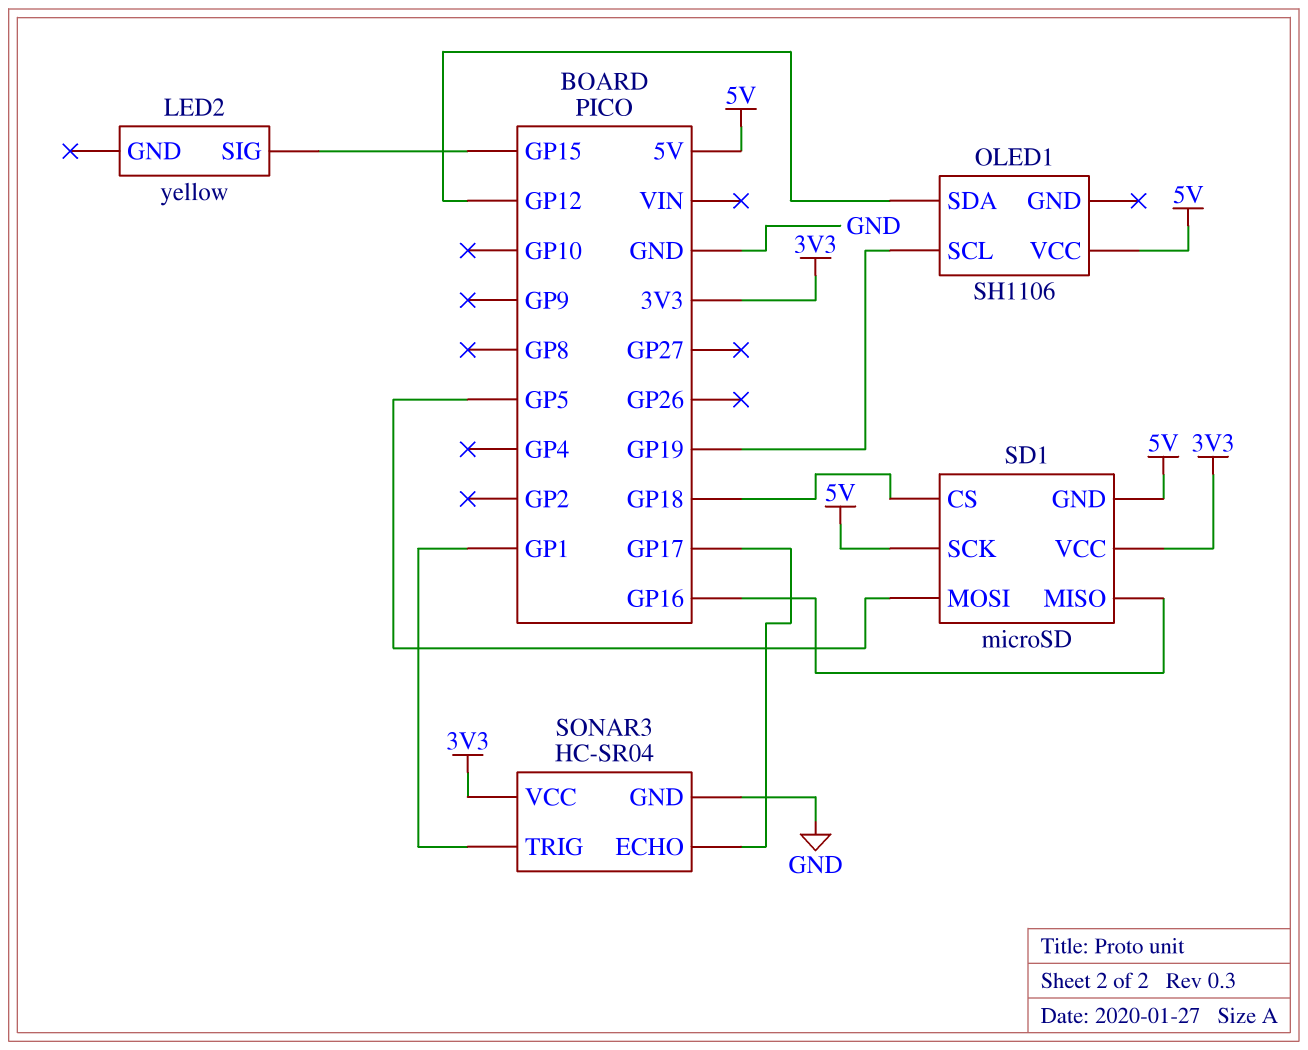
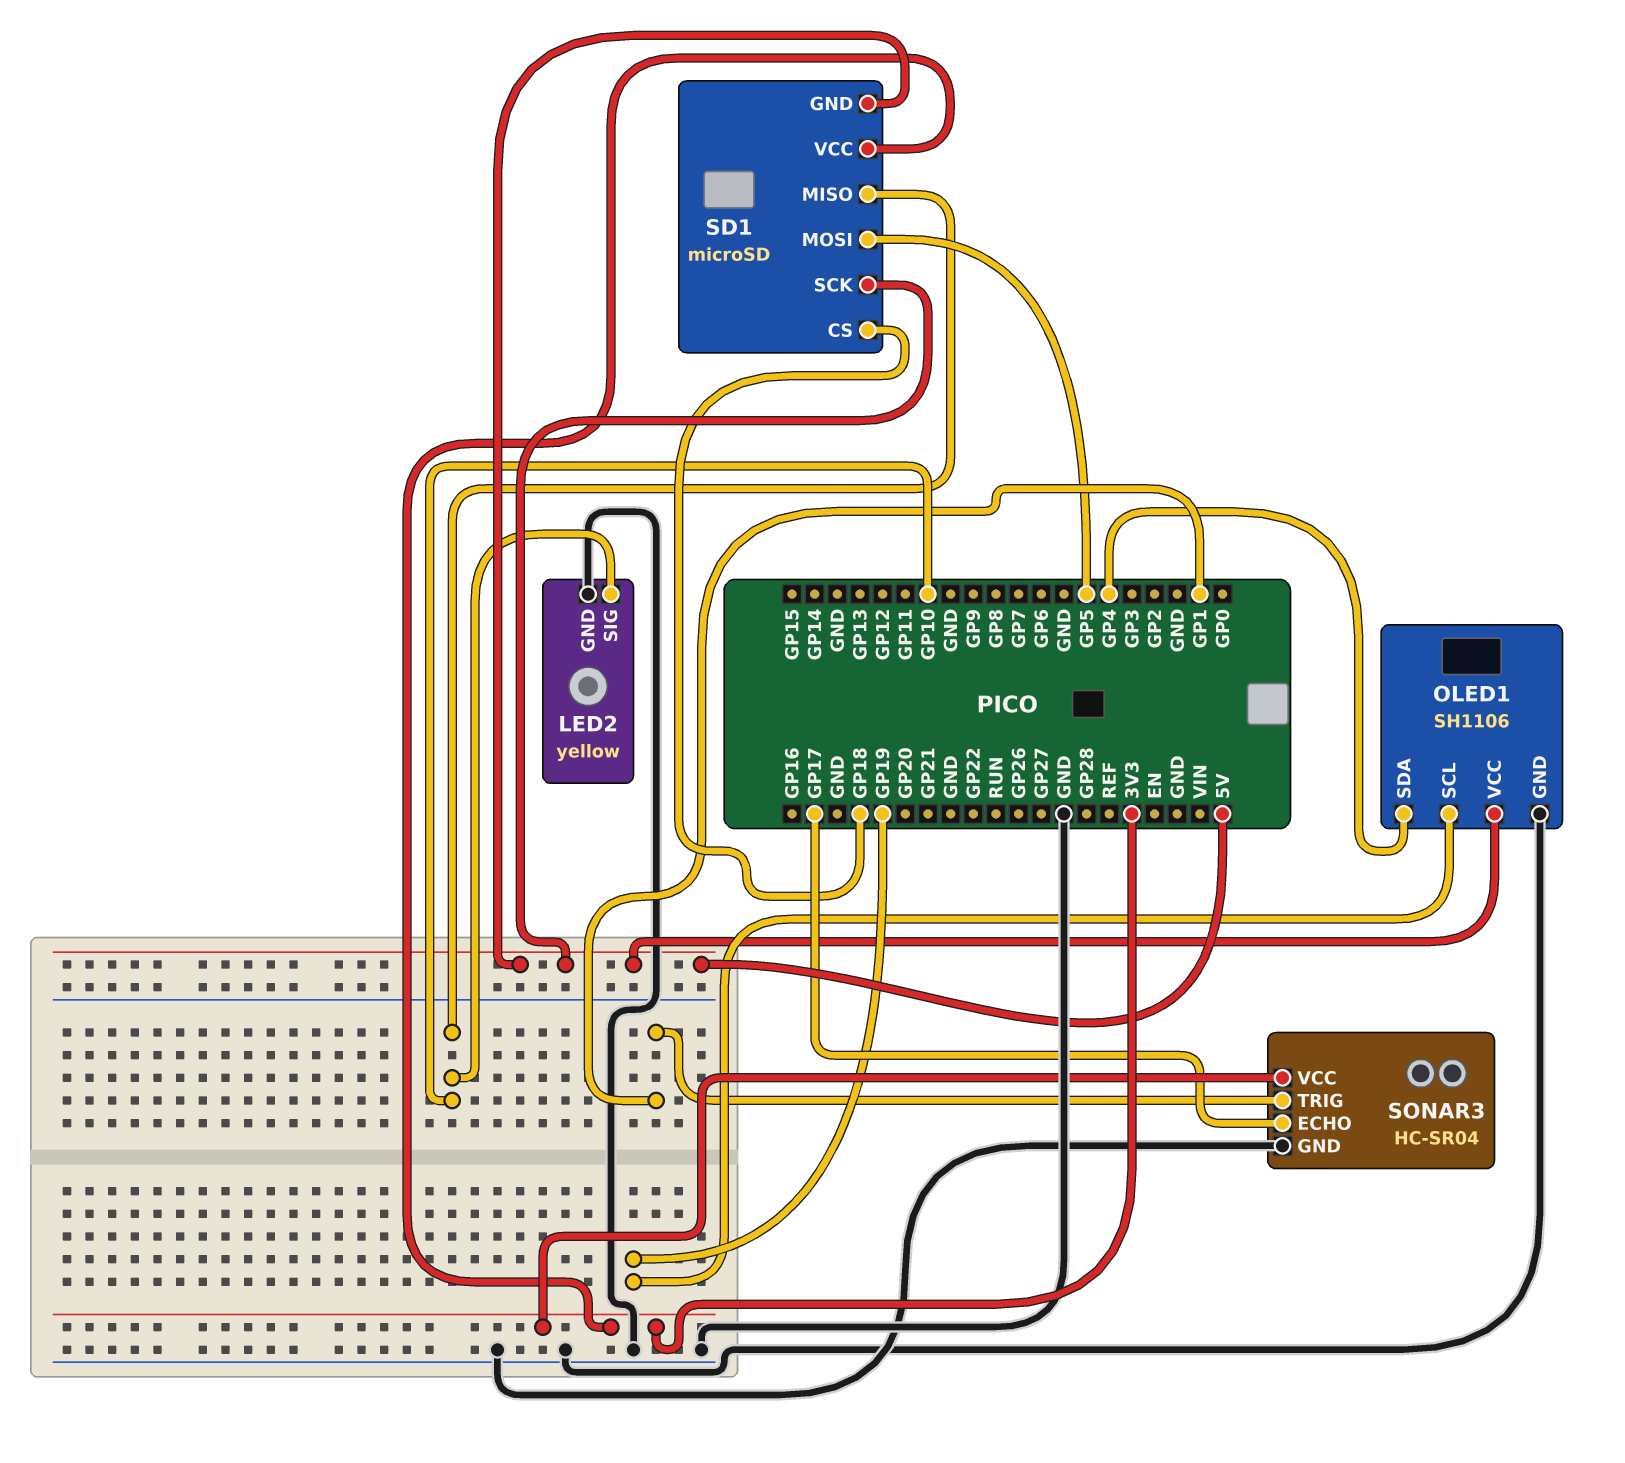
LED2 pin GND: none -> GND
LED2 pin SIG: GP15 -> GP10
OLED1 pin GND: none -> GND
OLED1 pin SDA: GP12 -> GP4
SD1 pin MISO: GP16 -> GP10

